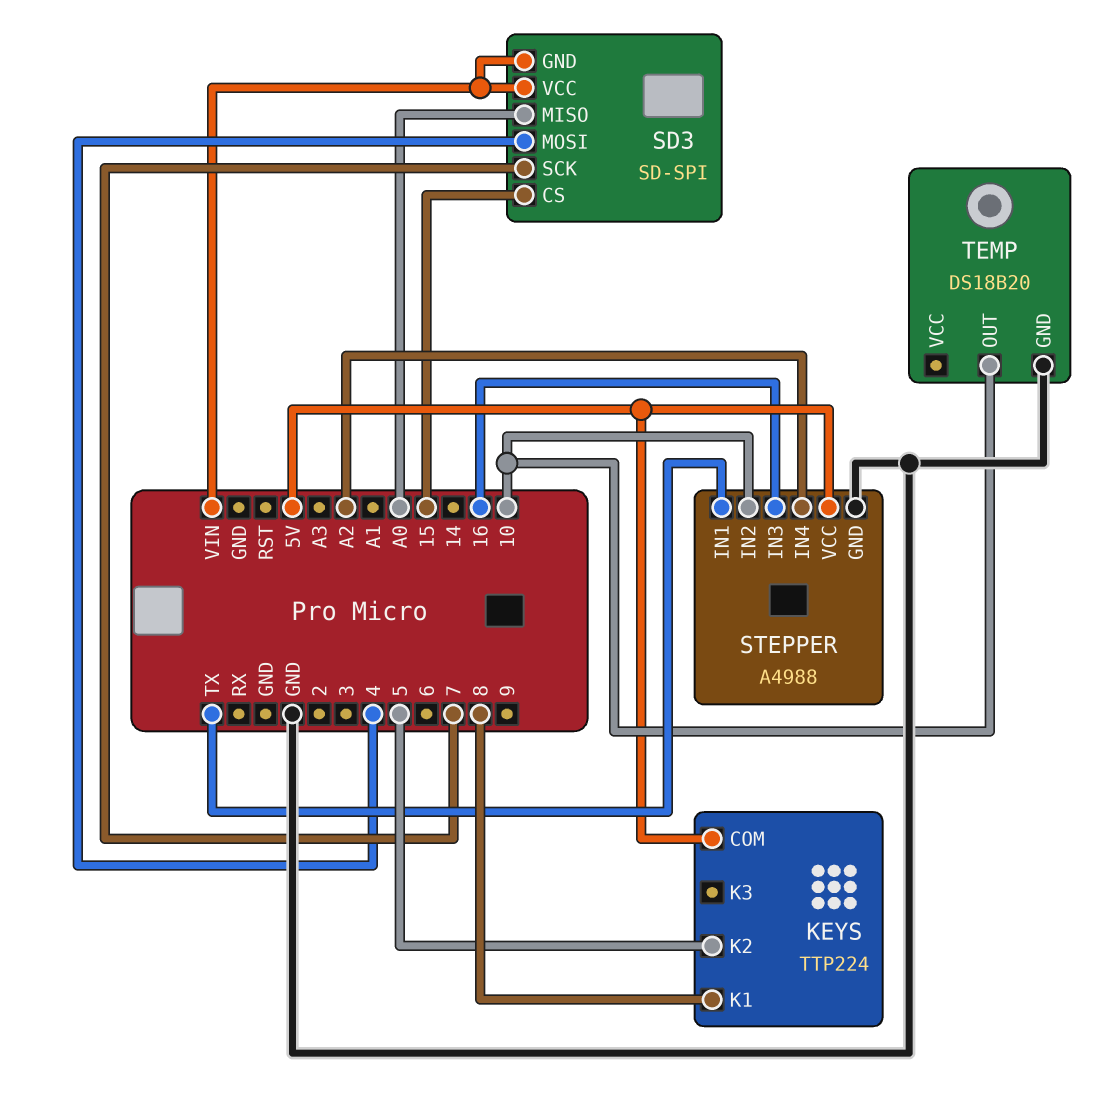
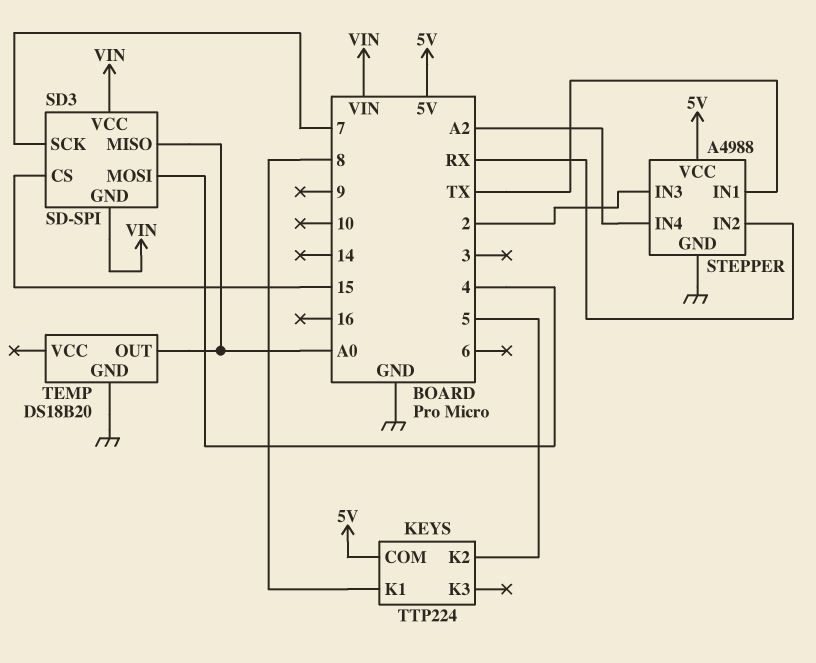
STEPPER pin IN2: 10 -> RX
STEPPER pin IN3: 16 -> 2
TEMP pin OUT: 10 -> A0

